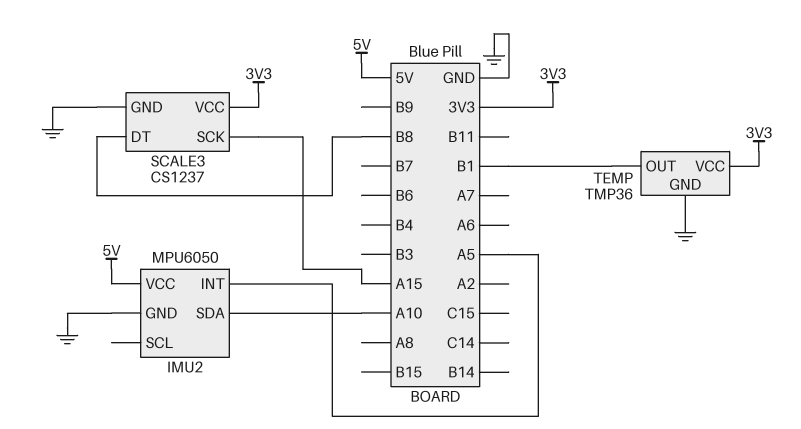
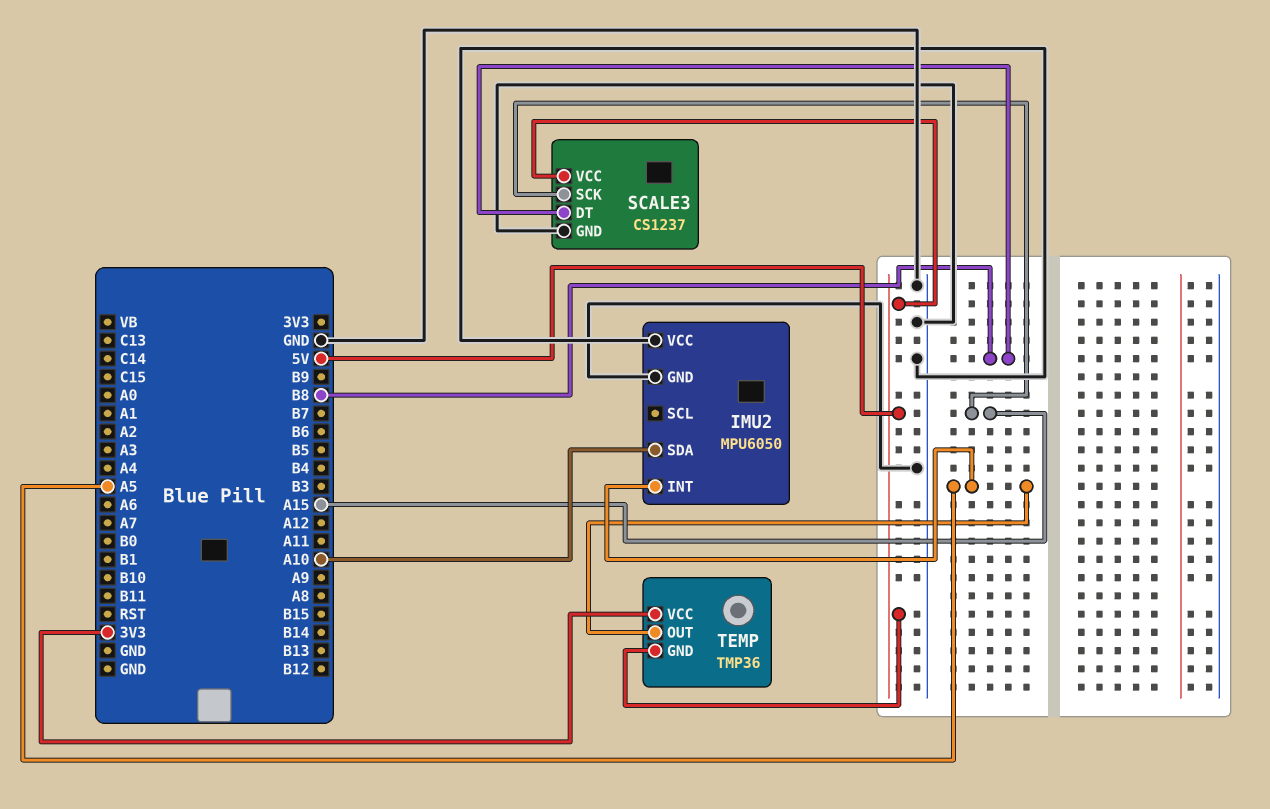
IMU2 pin VCC: 5V -> GND
SCALE3 pin VCC: 3V3 -> 5V
TEMP pin GND: GND -> 5V
TEMP pin OUT: B1 -> A5

